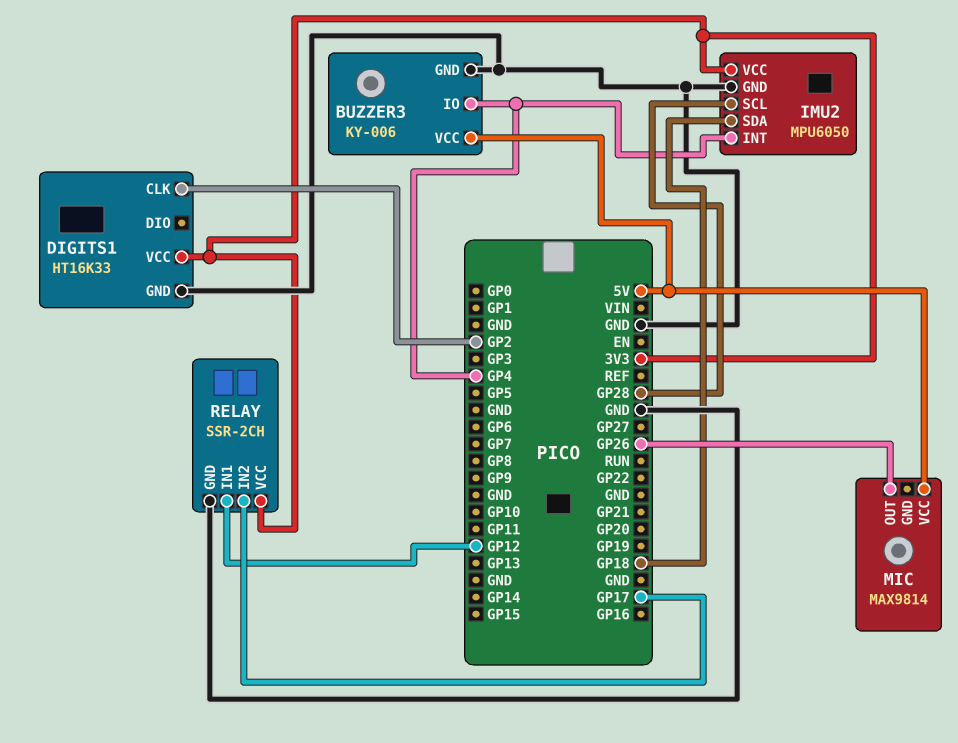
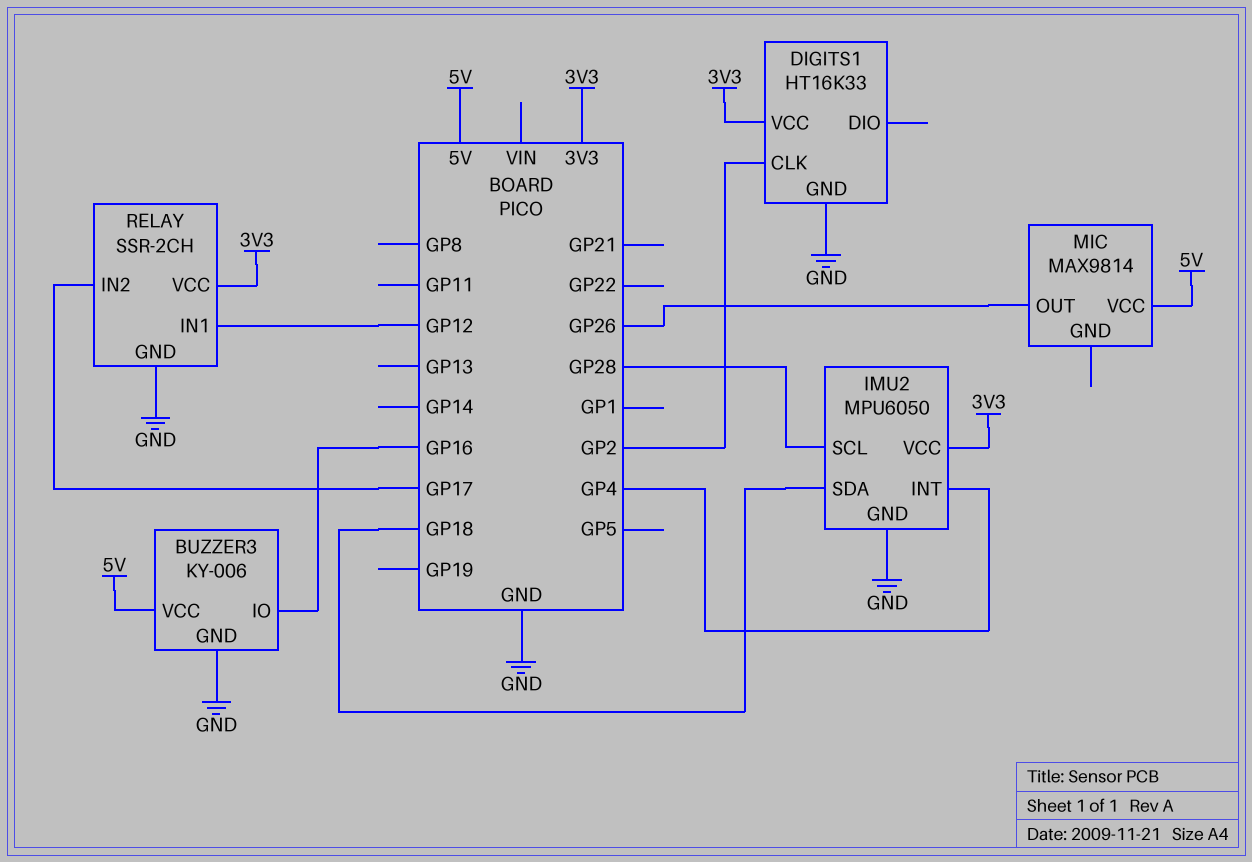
BUZZER3 pin IO: GP4 -> GP16

